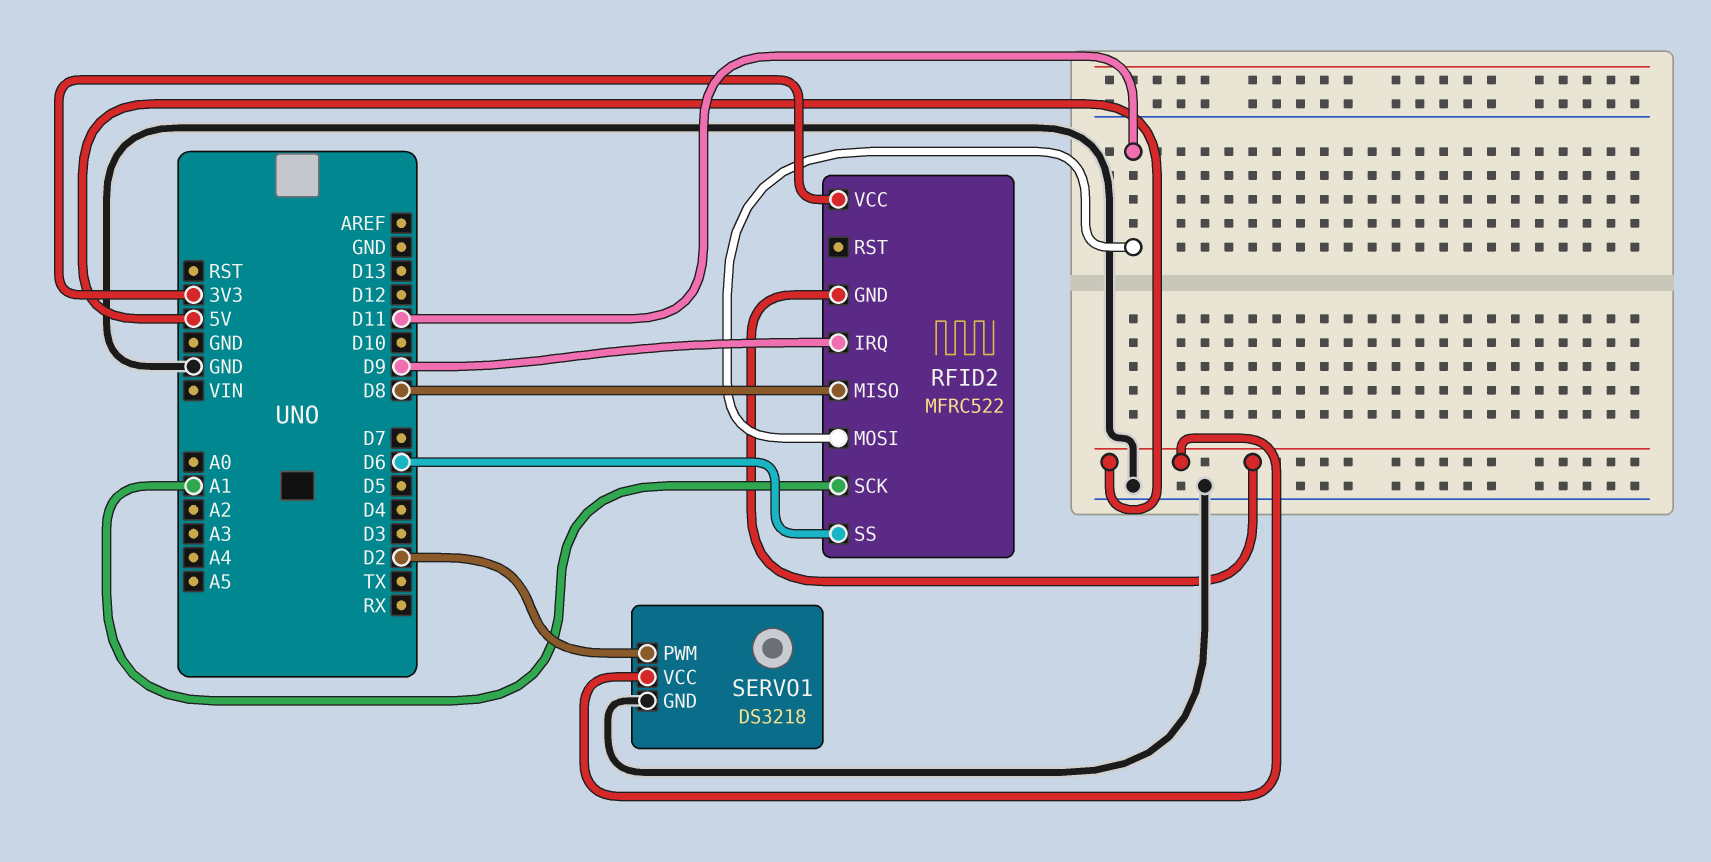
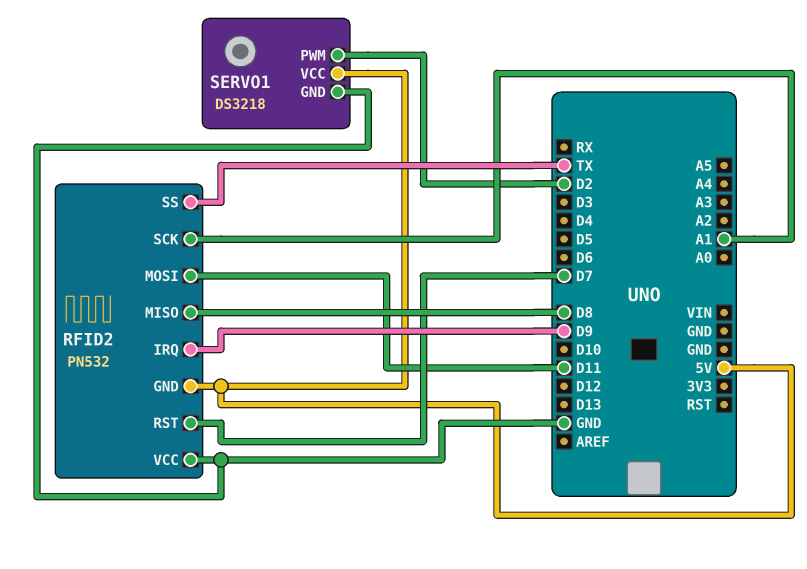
RFID2: MFRC522 -> PN532
RFID2 pin RST: none -> D7
RFID2 pin SS: D6 -> TX
RFID2 pin VCC: 3V3 -> GND

